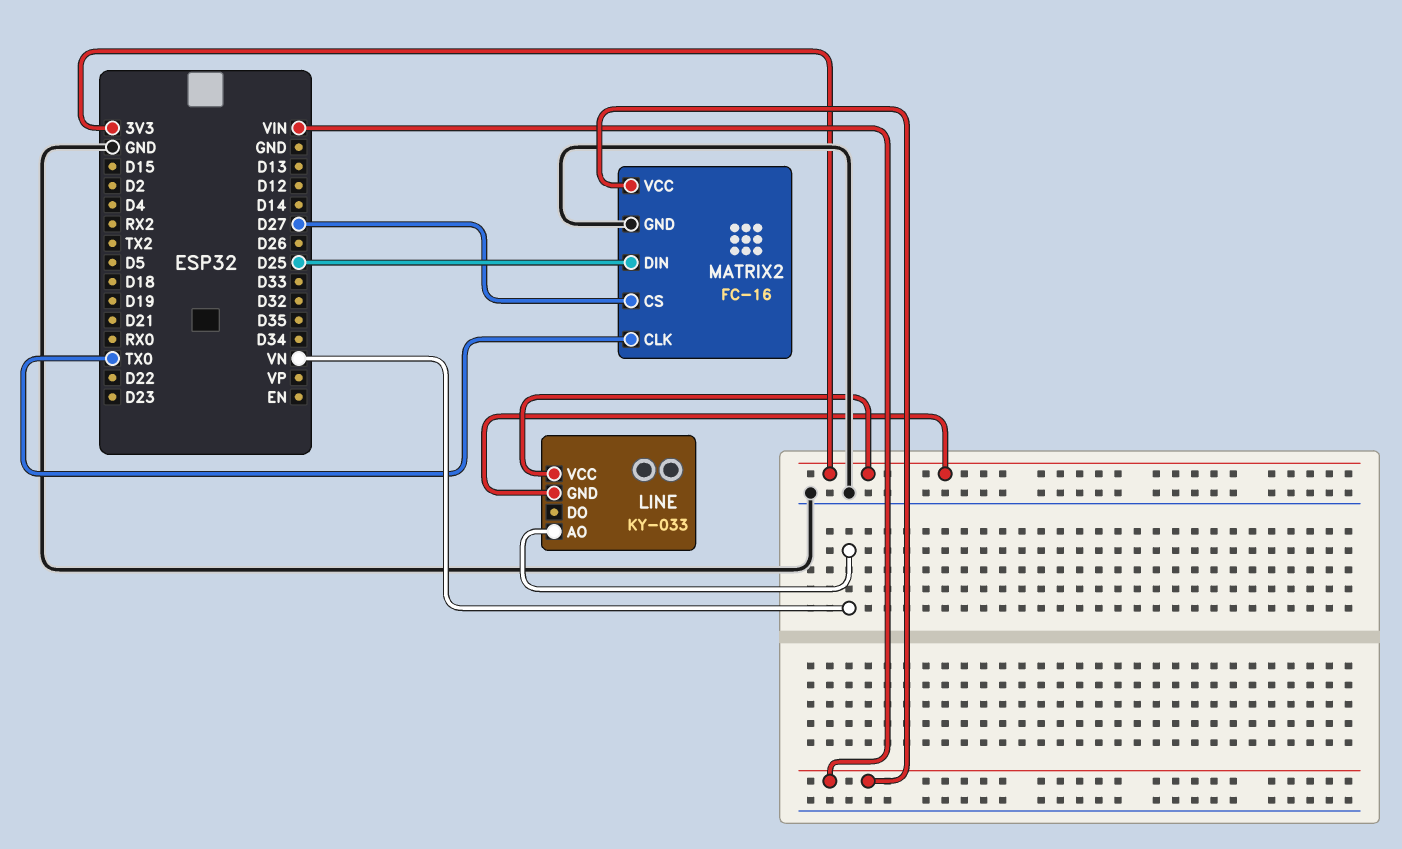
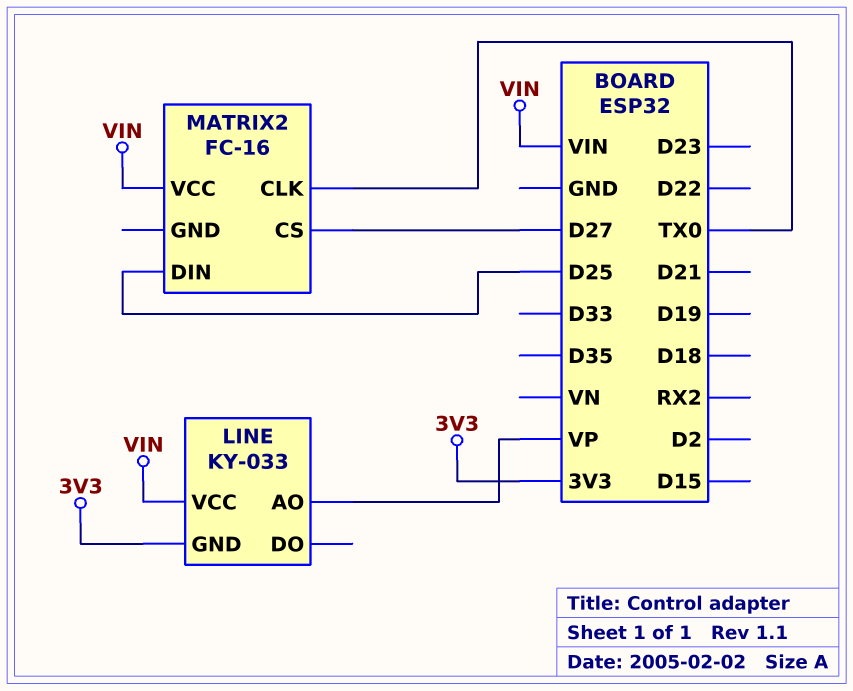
LINE pin AO: VN -> VP
LINE pin VCC: 3V3 -> VIN
MATRIX2 pin GND: GND -> none

